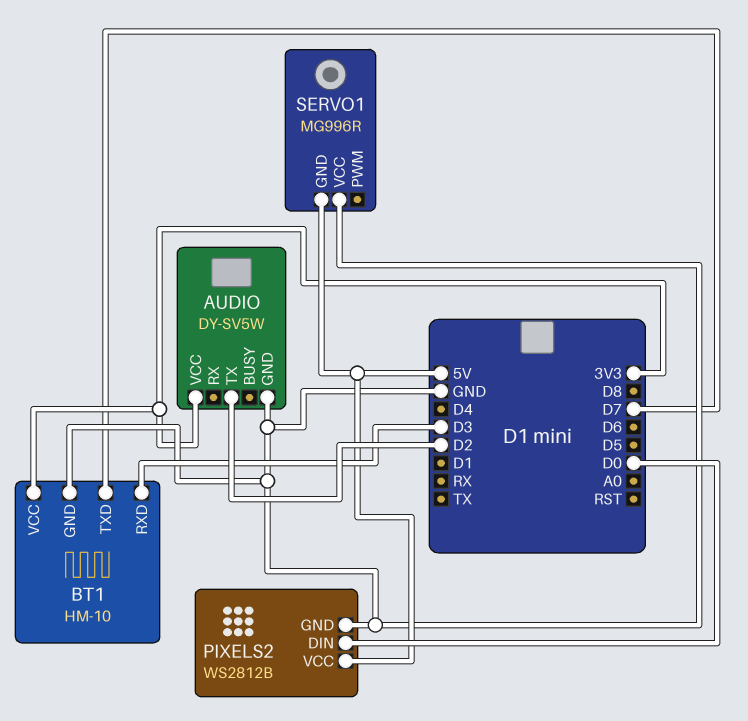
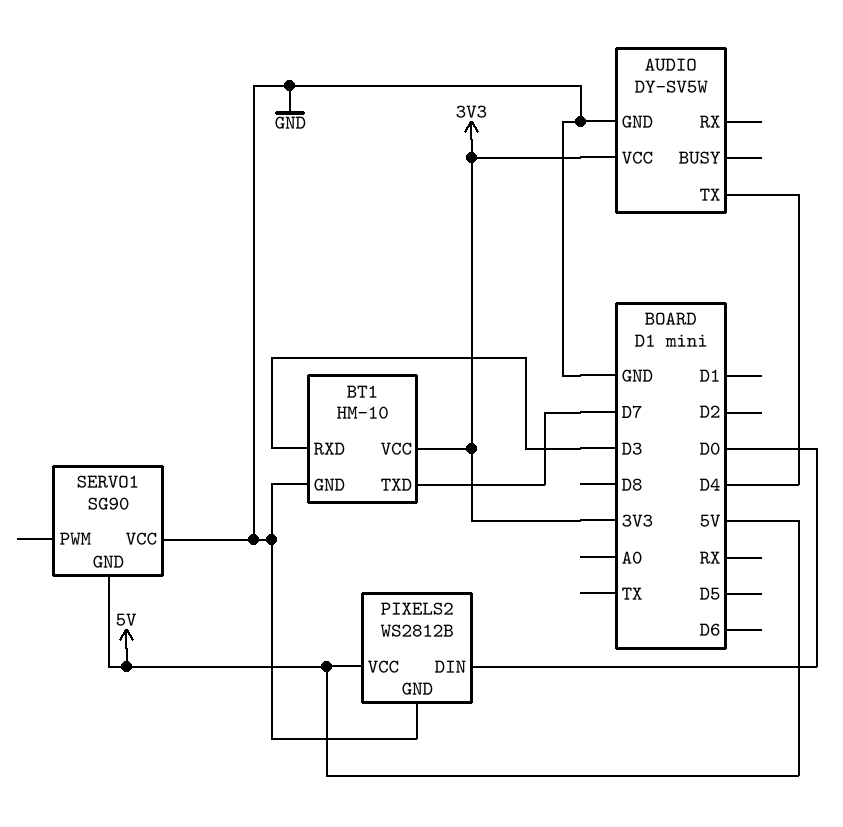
AUDIO pin TX: D2 -> D4
SERVO1: MG996R -> SG90

